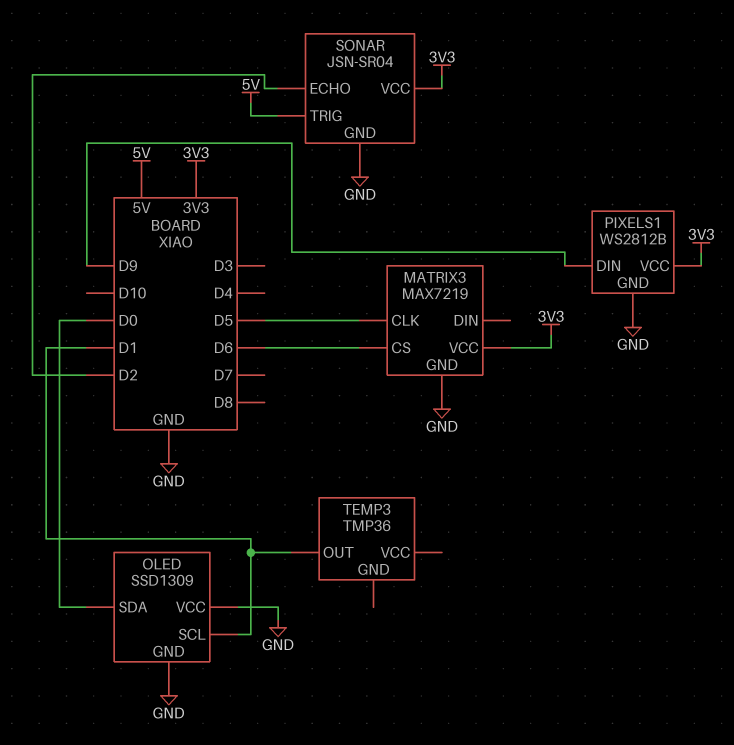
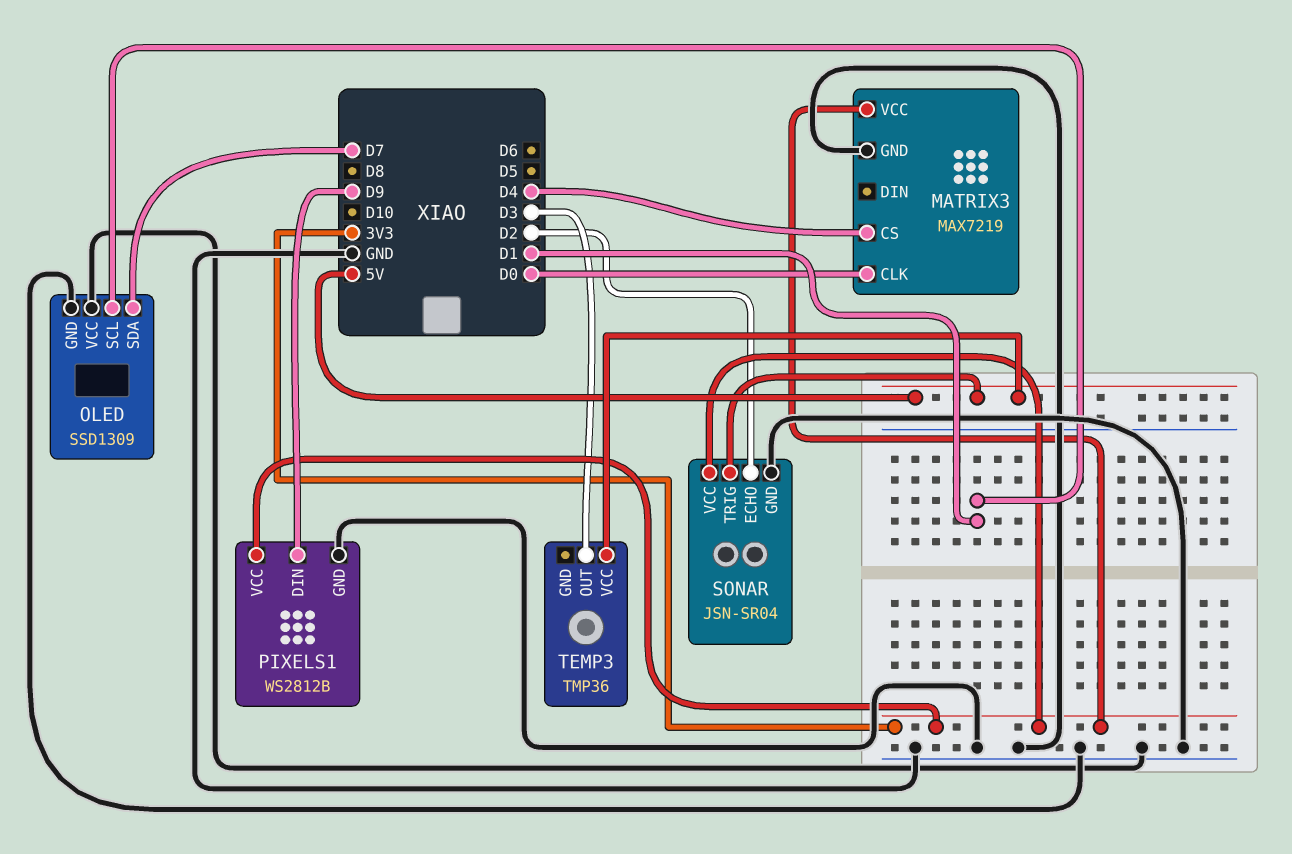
MATRIX3 pin CLK: D5 -> D0
MATRIX3 pin CS: D6 -> D4
OLED pin SDA: D0 -> D7
TEMP3 pin OUT: D1 -> D3
TEMP3 pin VCC: none -> 5V

